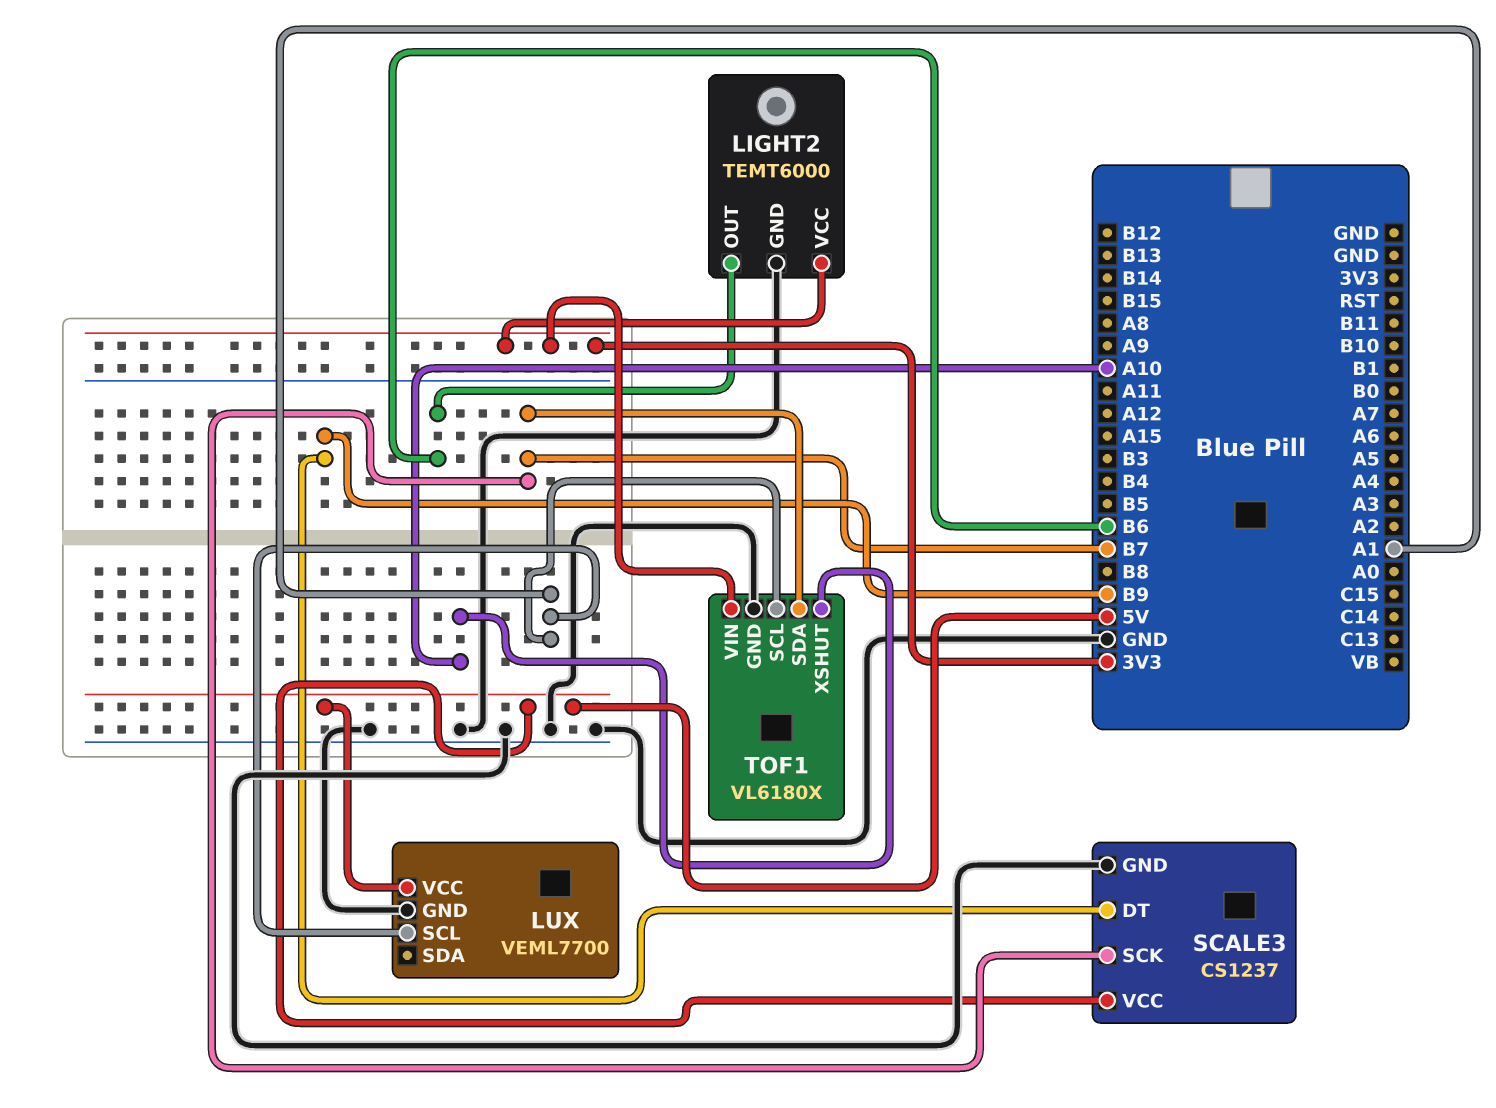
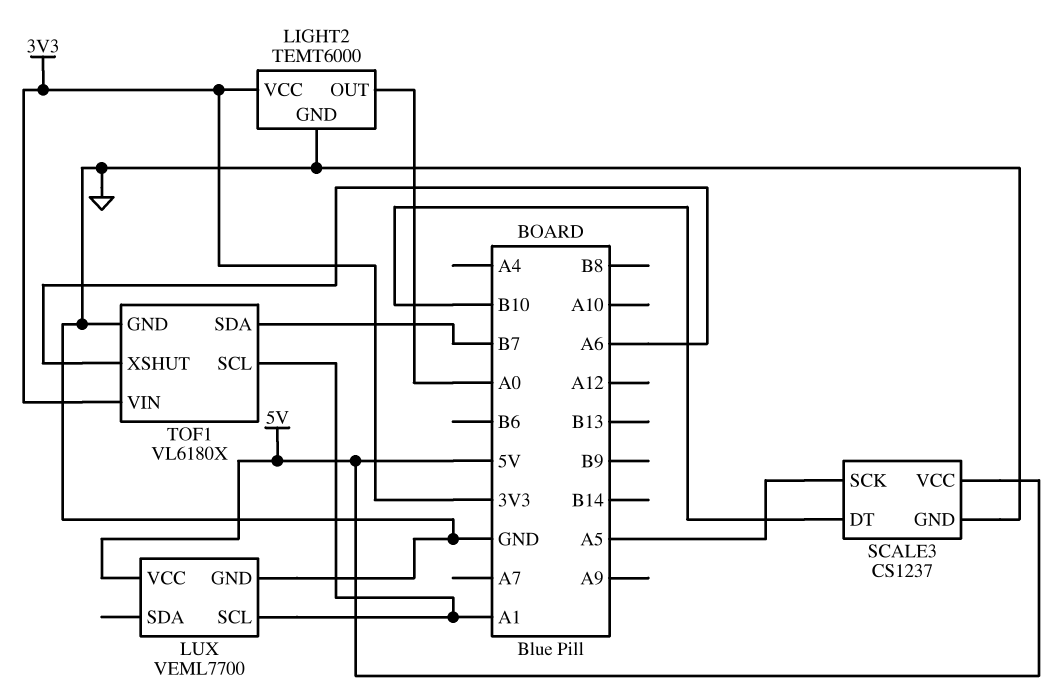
LIGHT2 pin OUT: B6 -> A0
SCALE3 pin DT: B9 -> B10
SCALE3 pin SCK: B7 -> A5
TOF1 pin XSHUT: A10 -> A6

